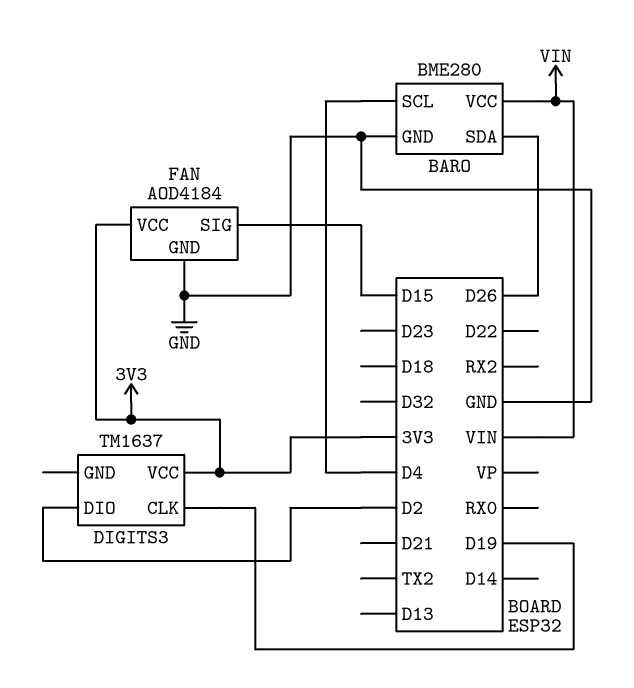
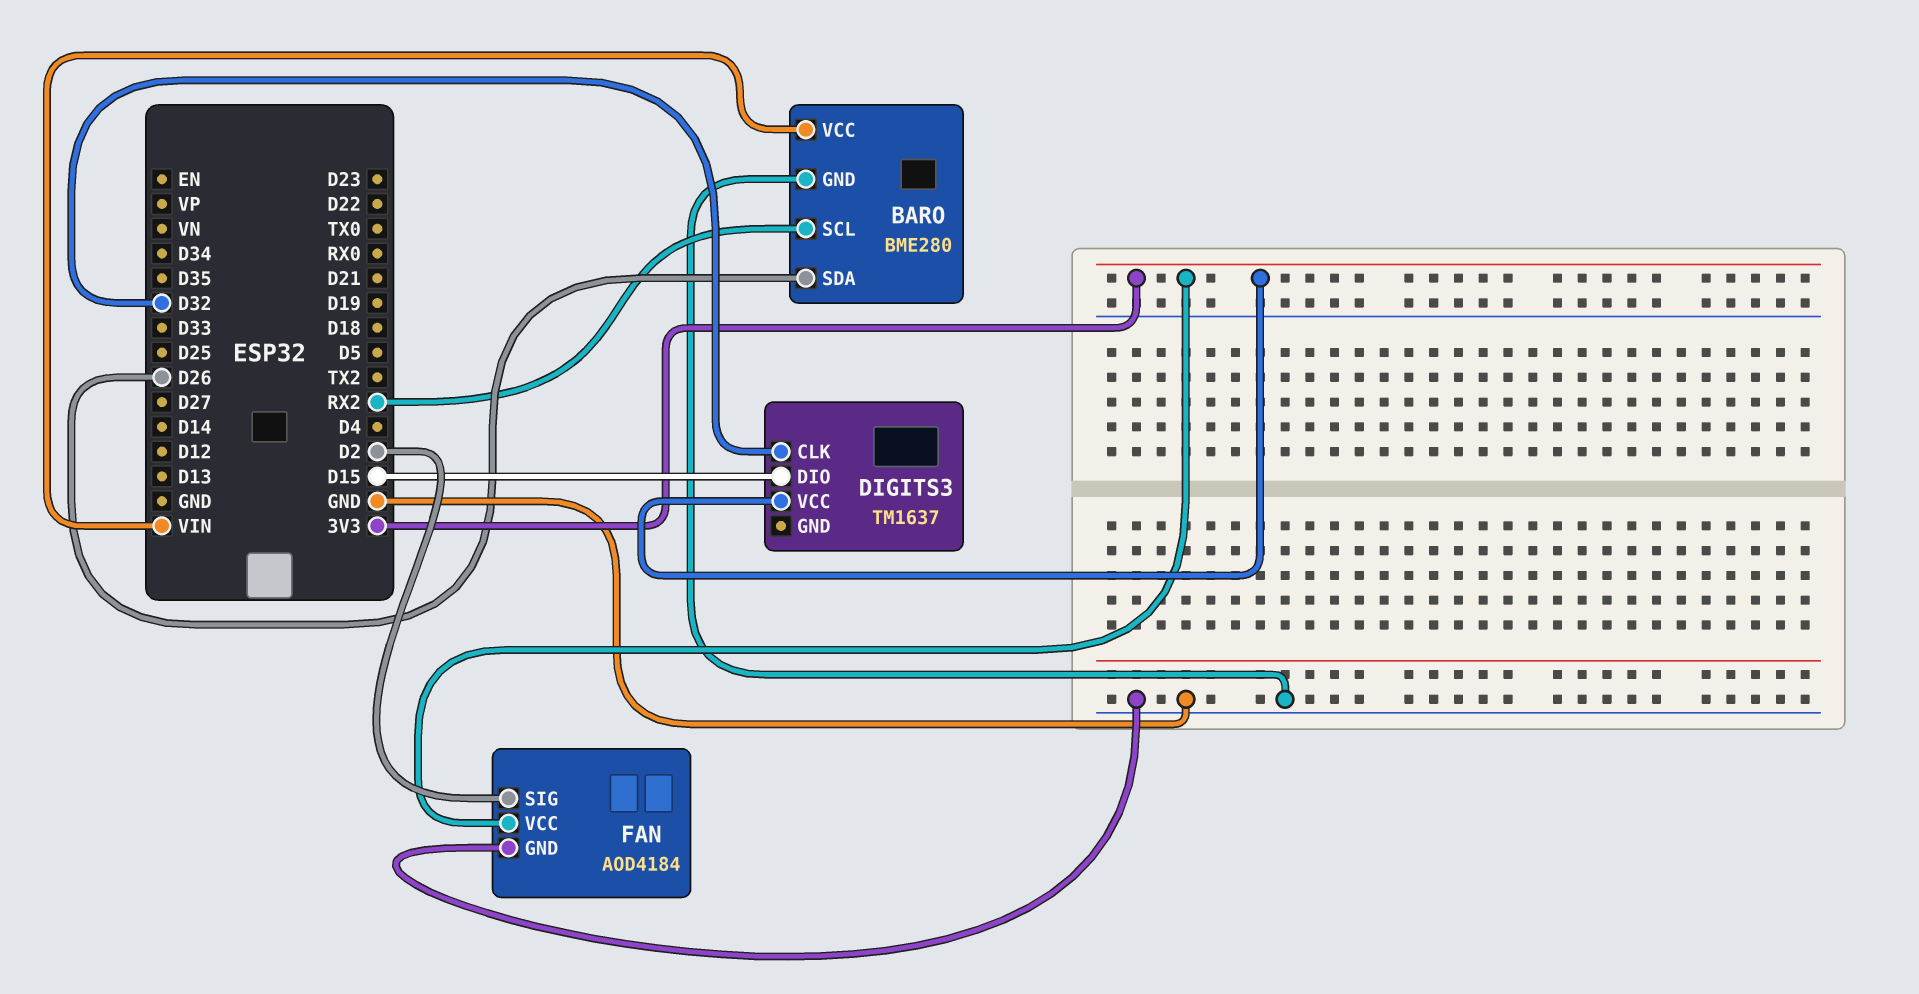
BARO pin SCL: D4 -> RX2
DIGITS3 pin CLK: D19 -> D32
DIGITS3 pin DIO: D2 -> D15
FAN pin SIG: D15 -> D2

